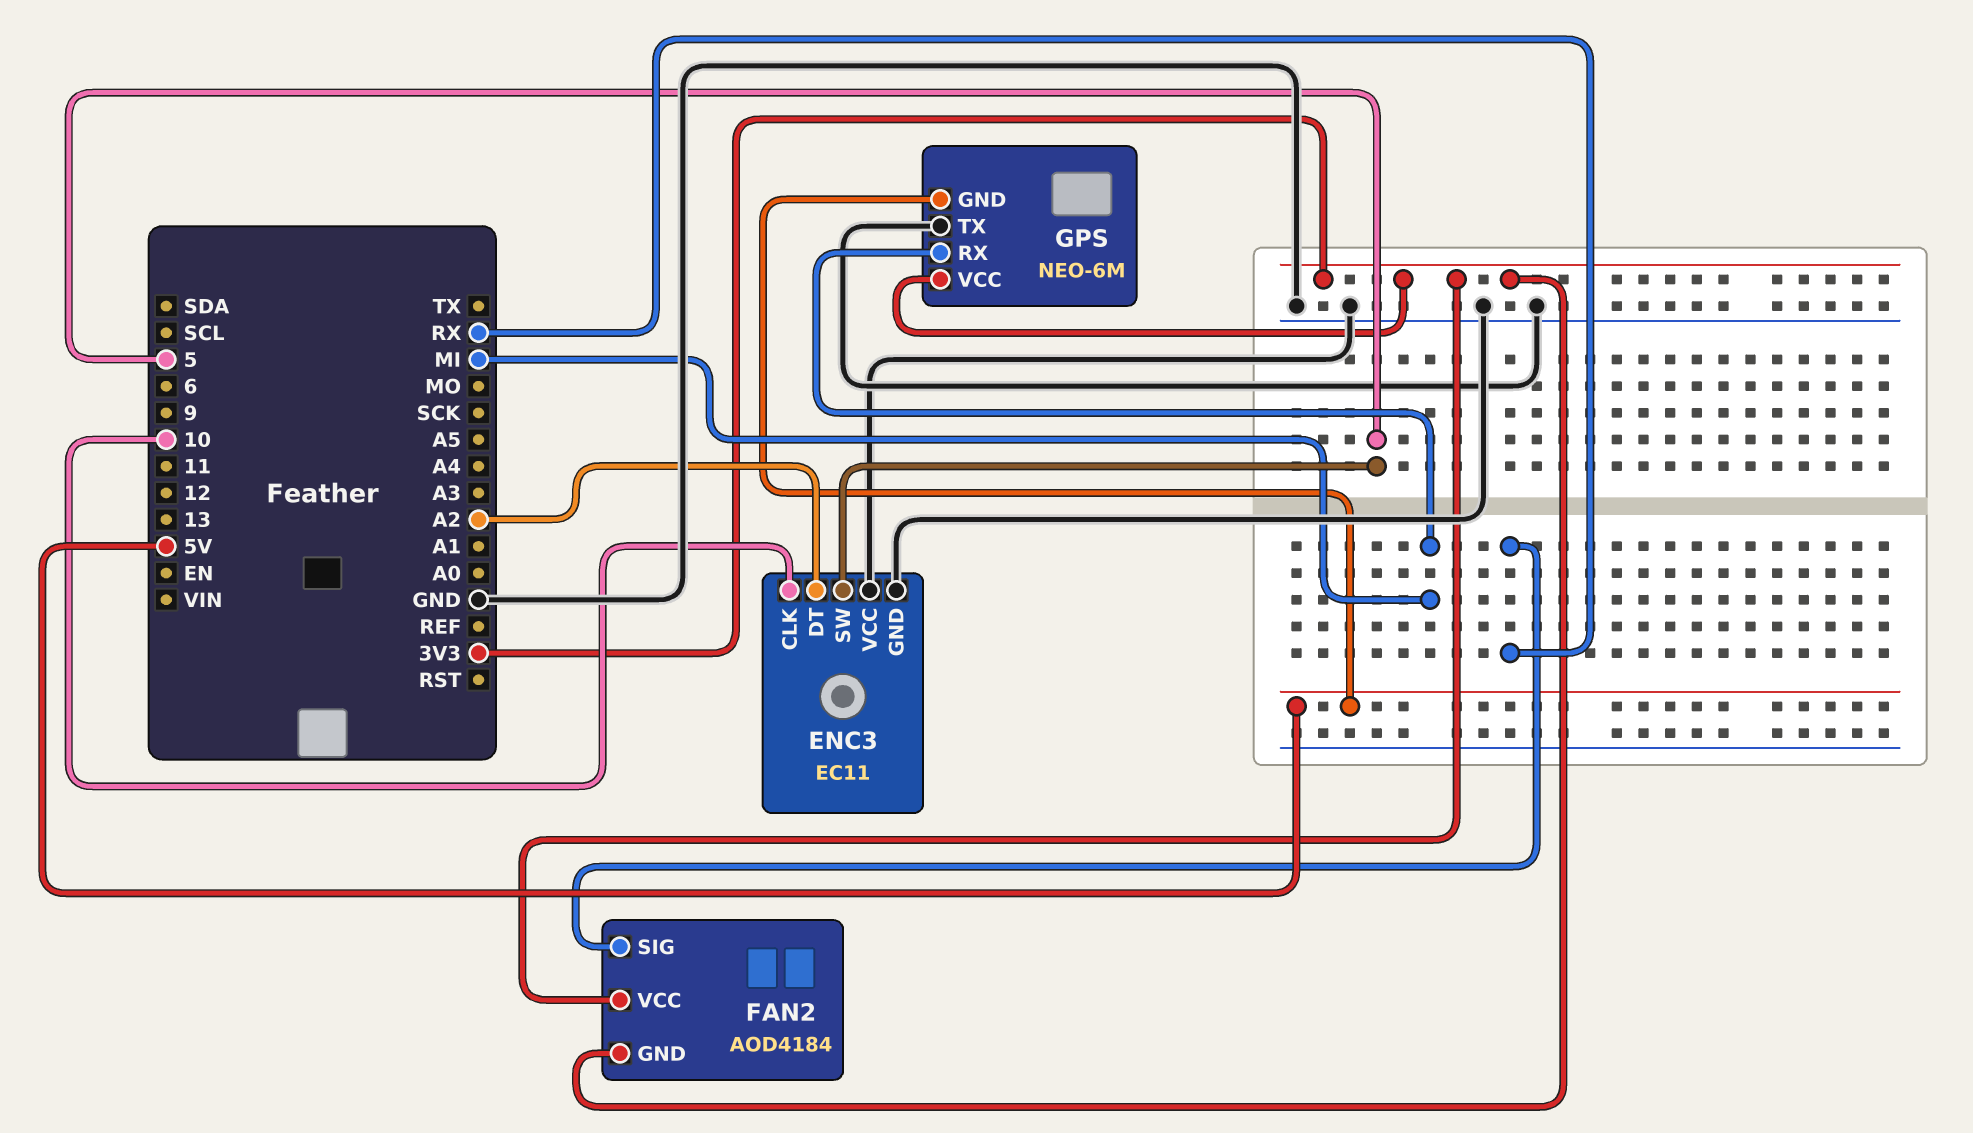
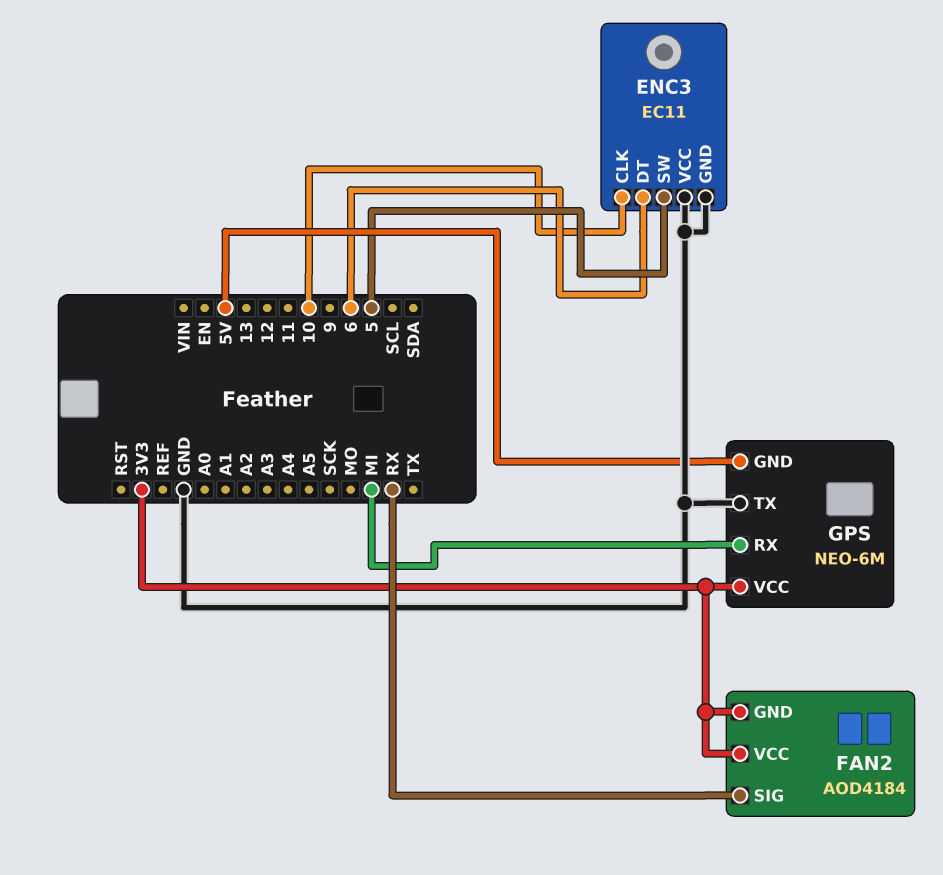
ENC3 pin DT: A2 -> 6

